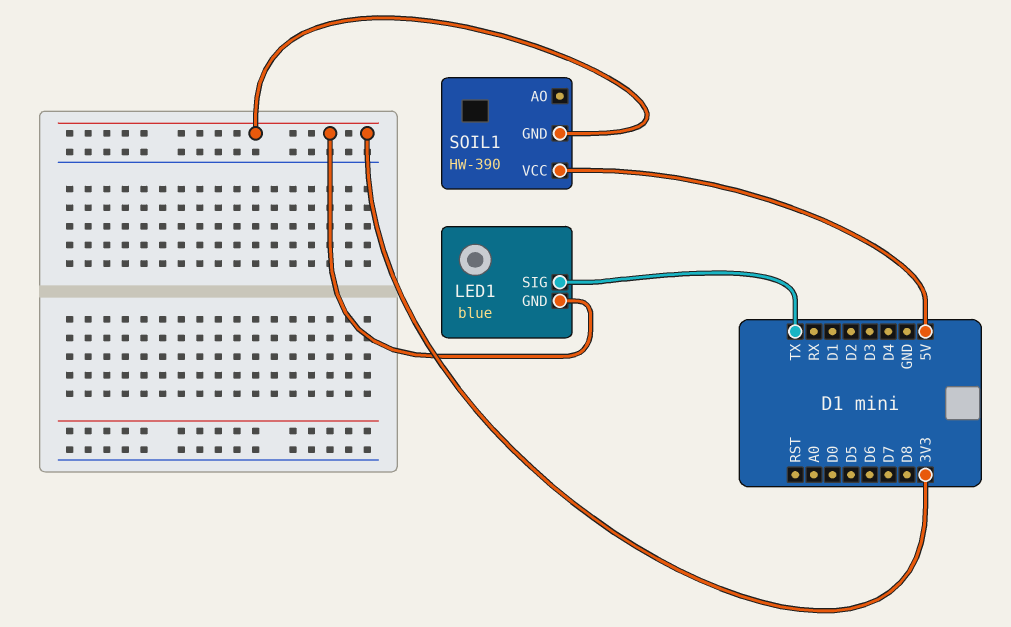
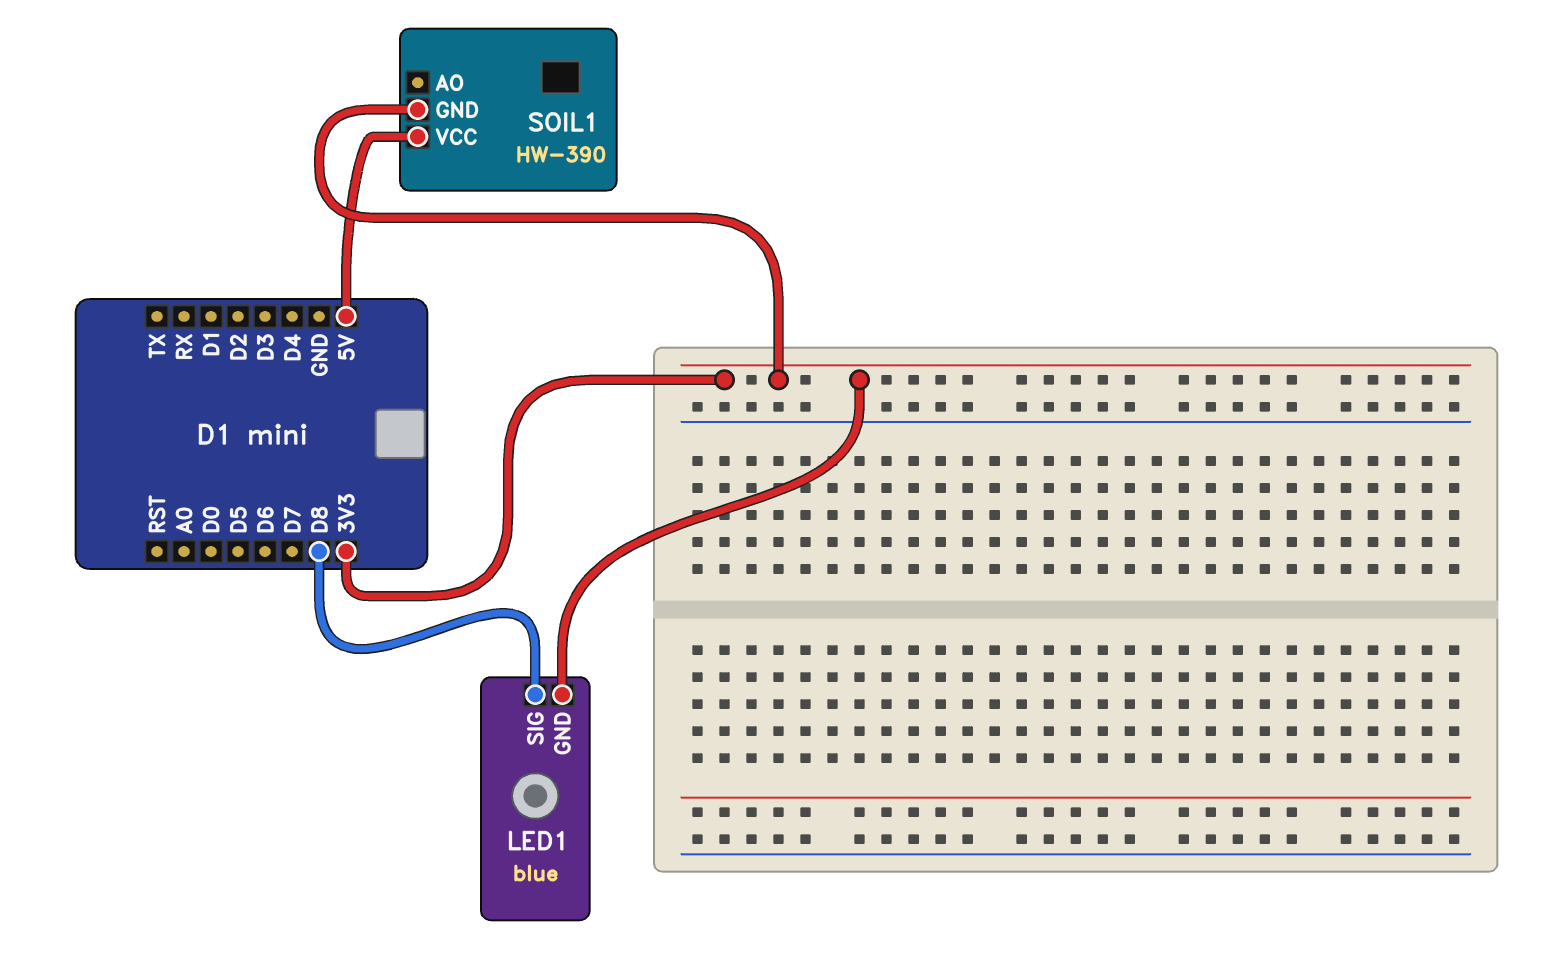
LED1 pin SIG: TX -> D8

